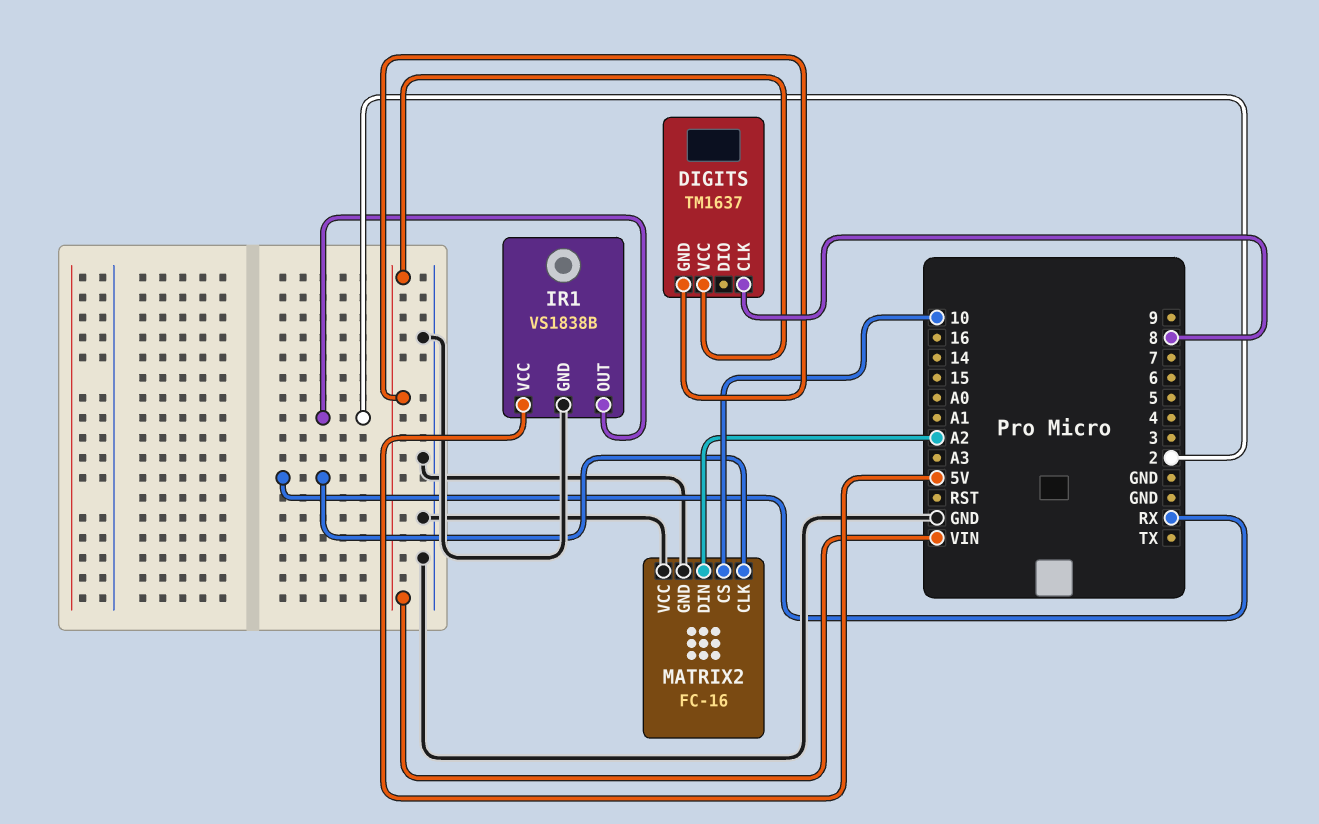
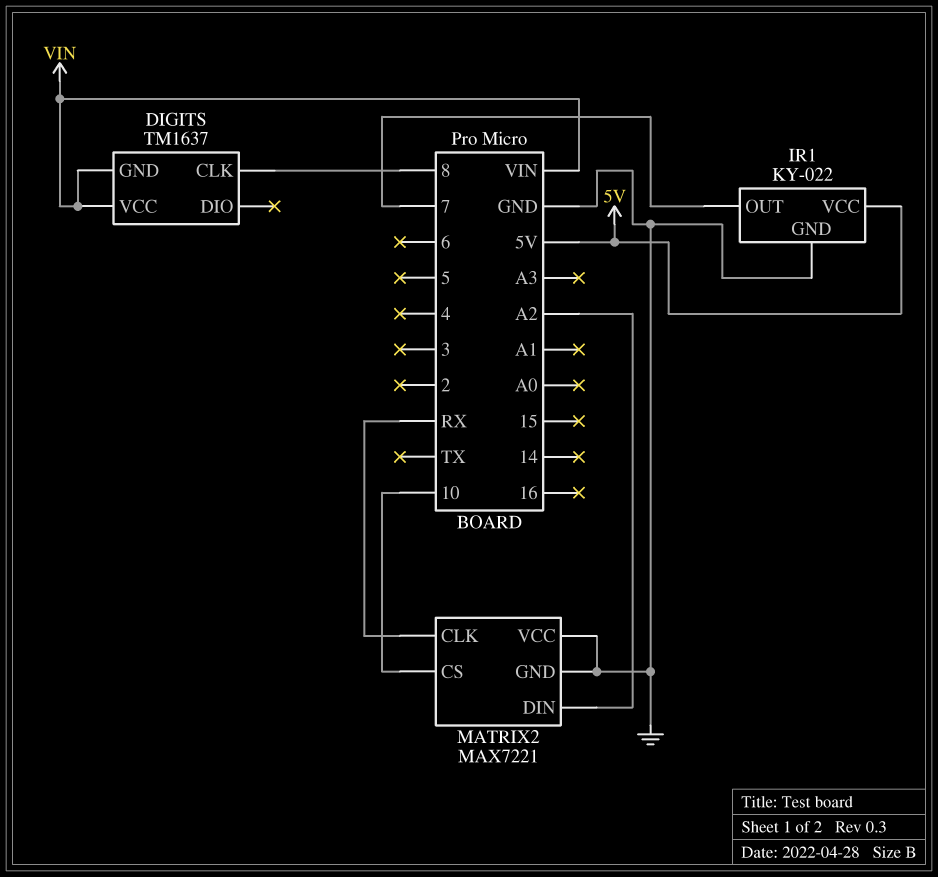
IR1: VS1838B -> KY-022
IR1 pin OUT: 2 -> 7
MATRIX2: FC-16 -> MAX7221

